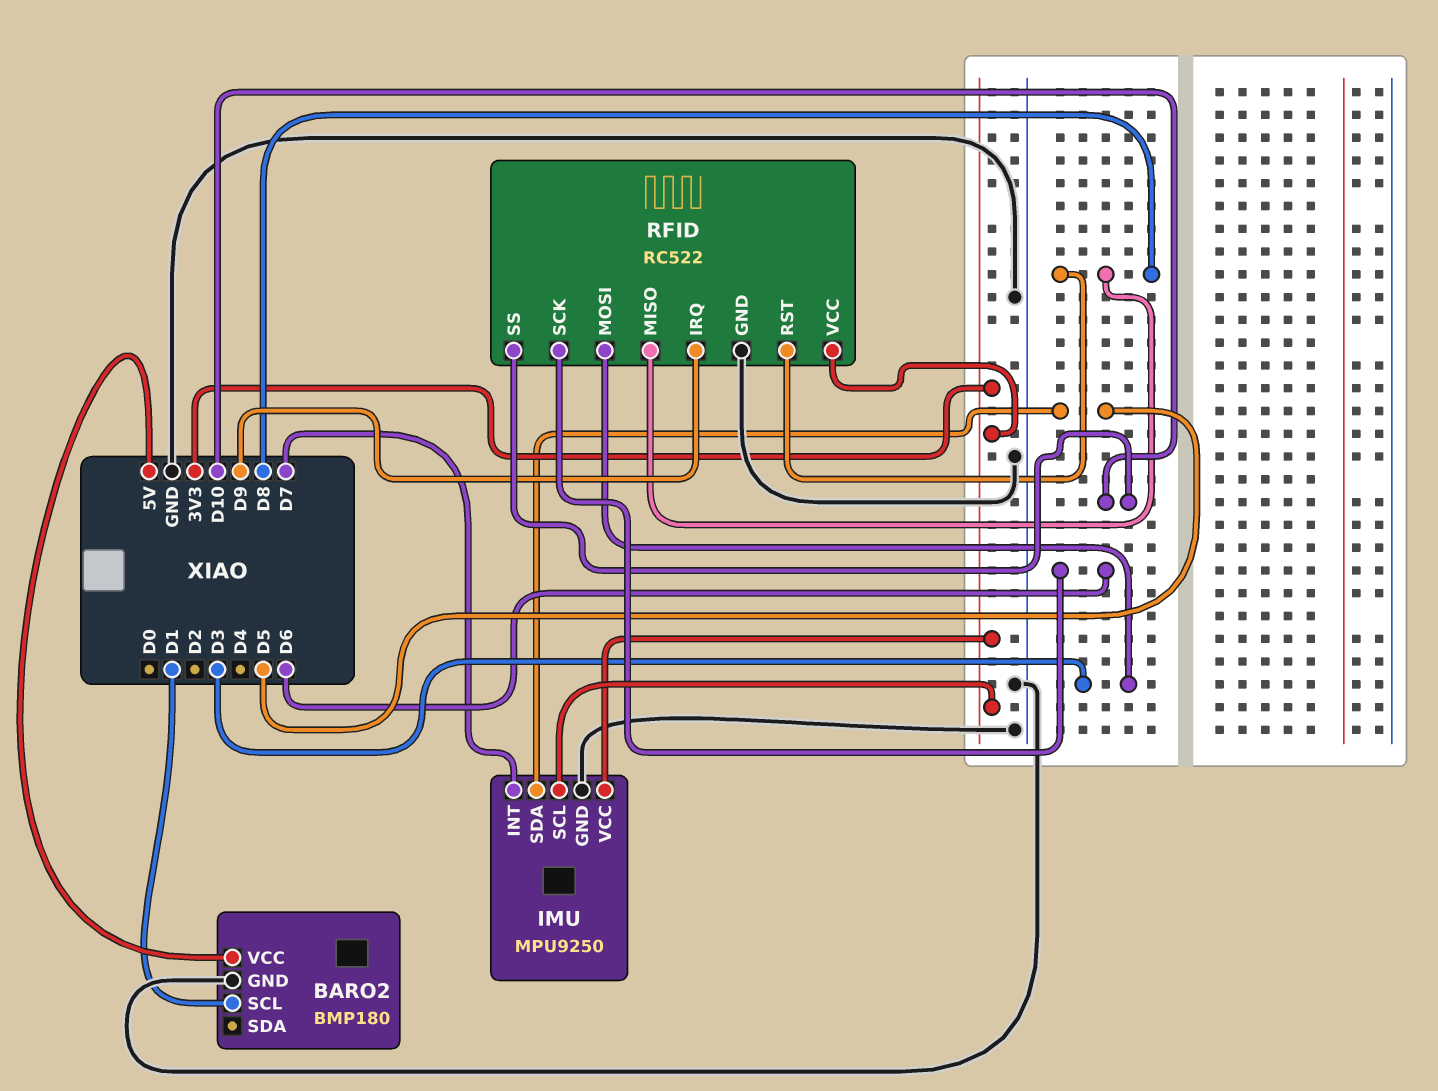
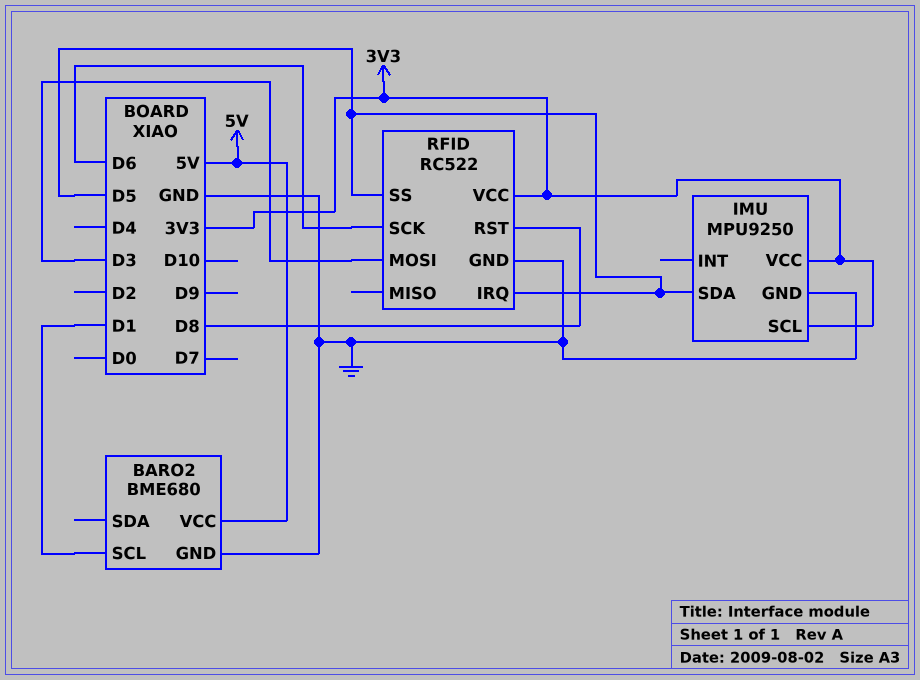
BARO2: BMP180 -> BME680
IMU pin INT: D7 -> none
RFID pin IRQ: D9 -> D5
RFID pin MISO: D8 -> none
RFID pin SS: D10 -> D5

